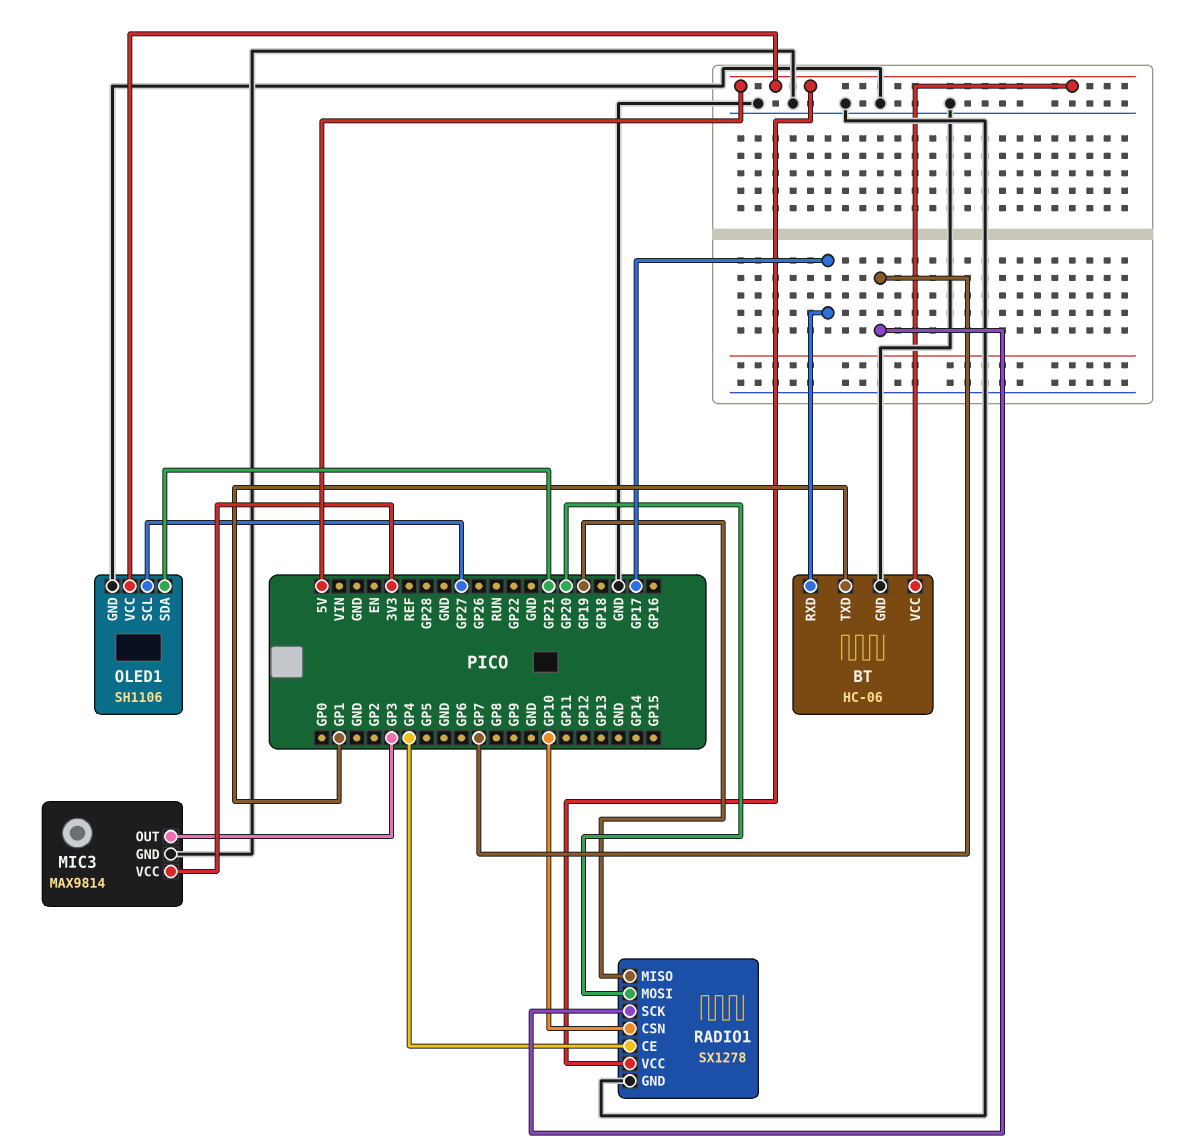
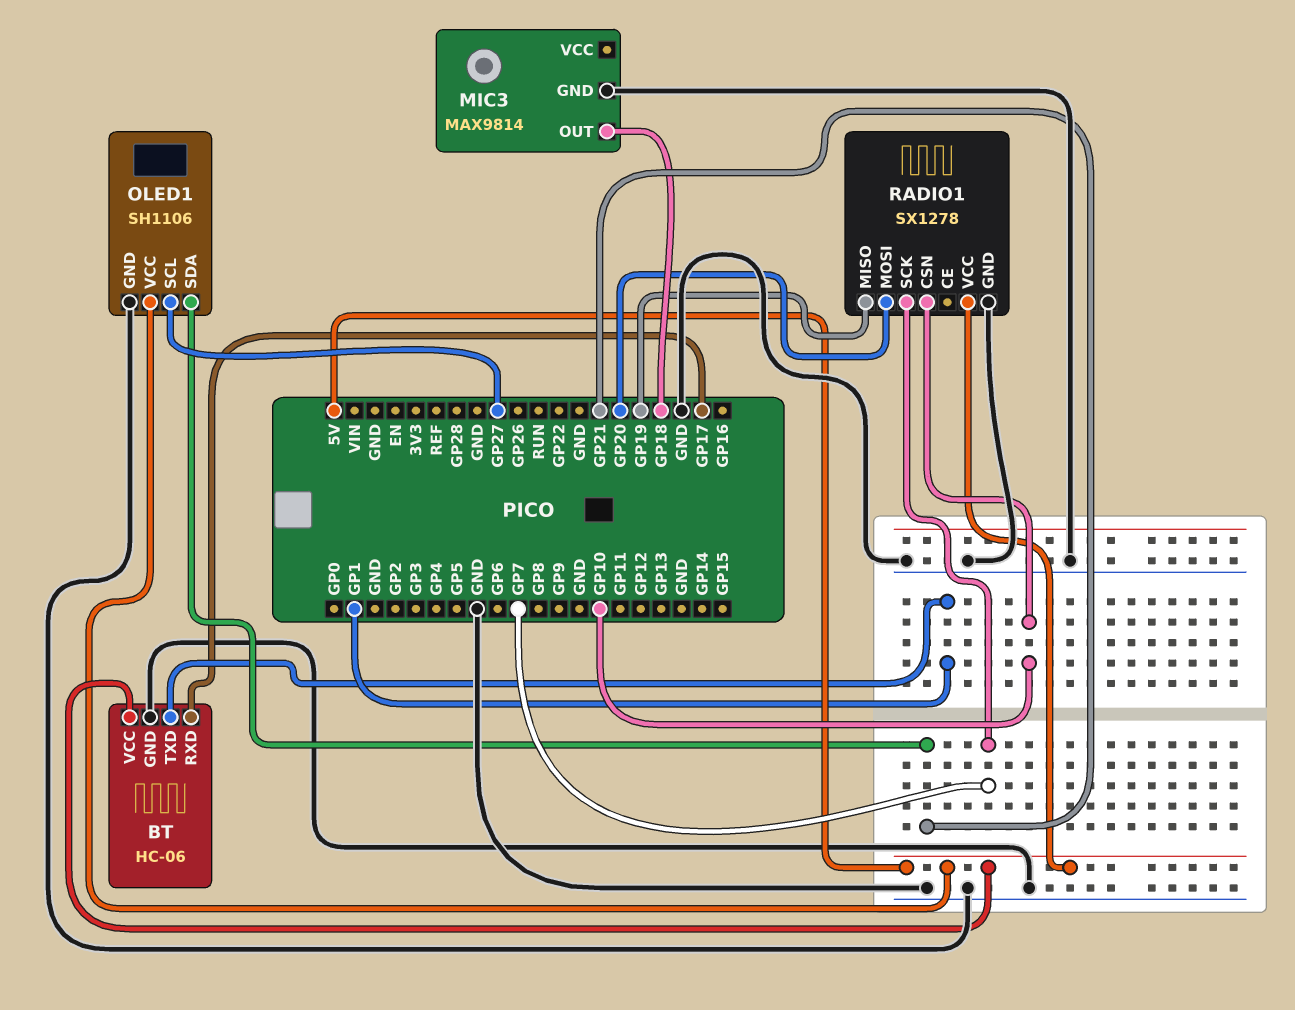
MIC3 pin OUT: GP3 -> GP18
MIC3 pin VCC: 3V3 -> none
RADIO1 pin CE: GP4 -> none

